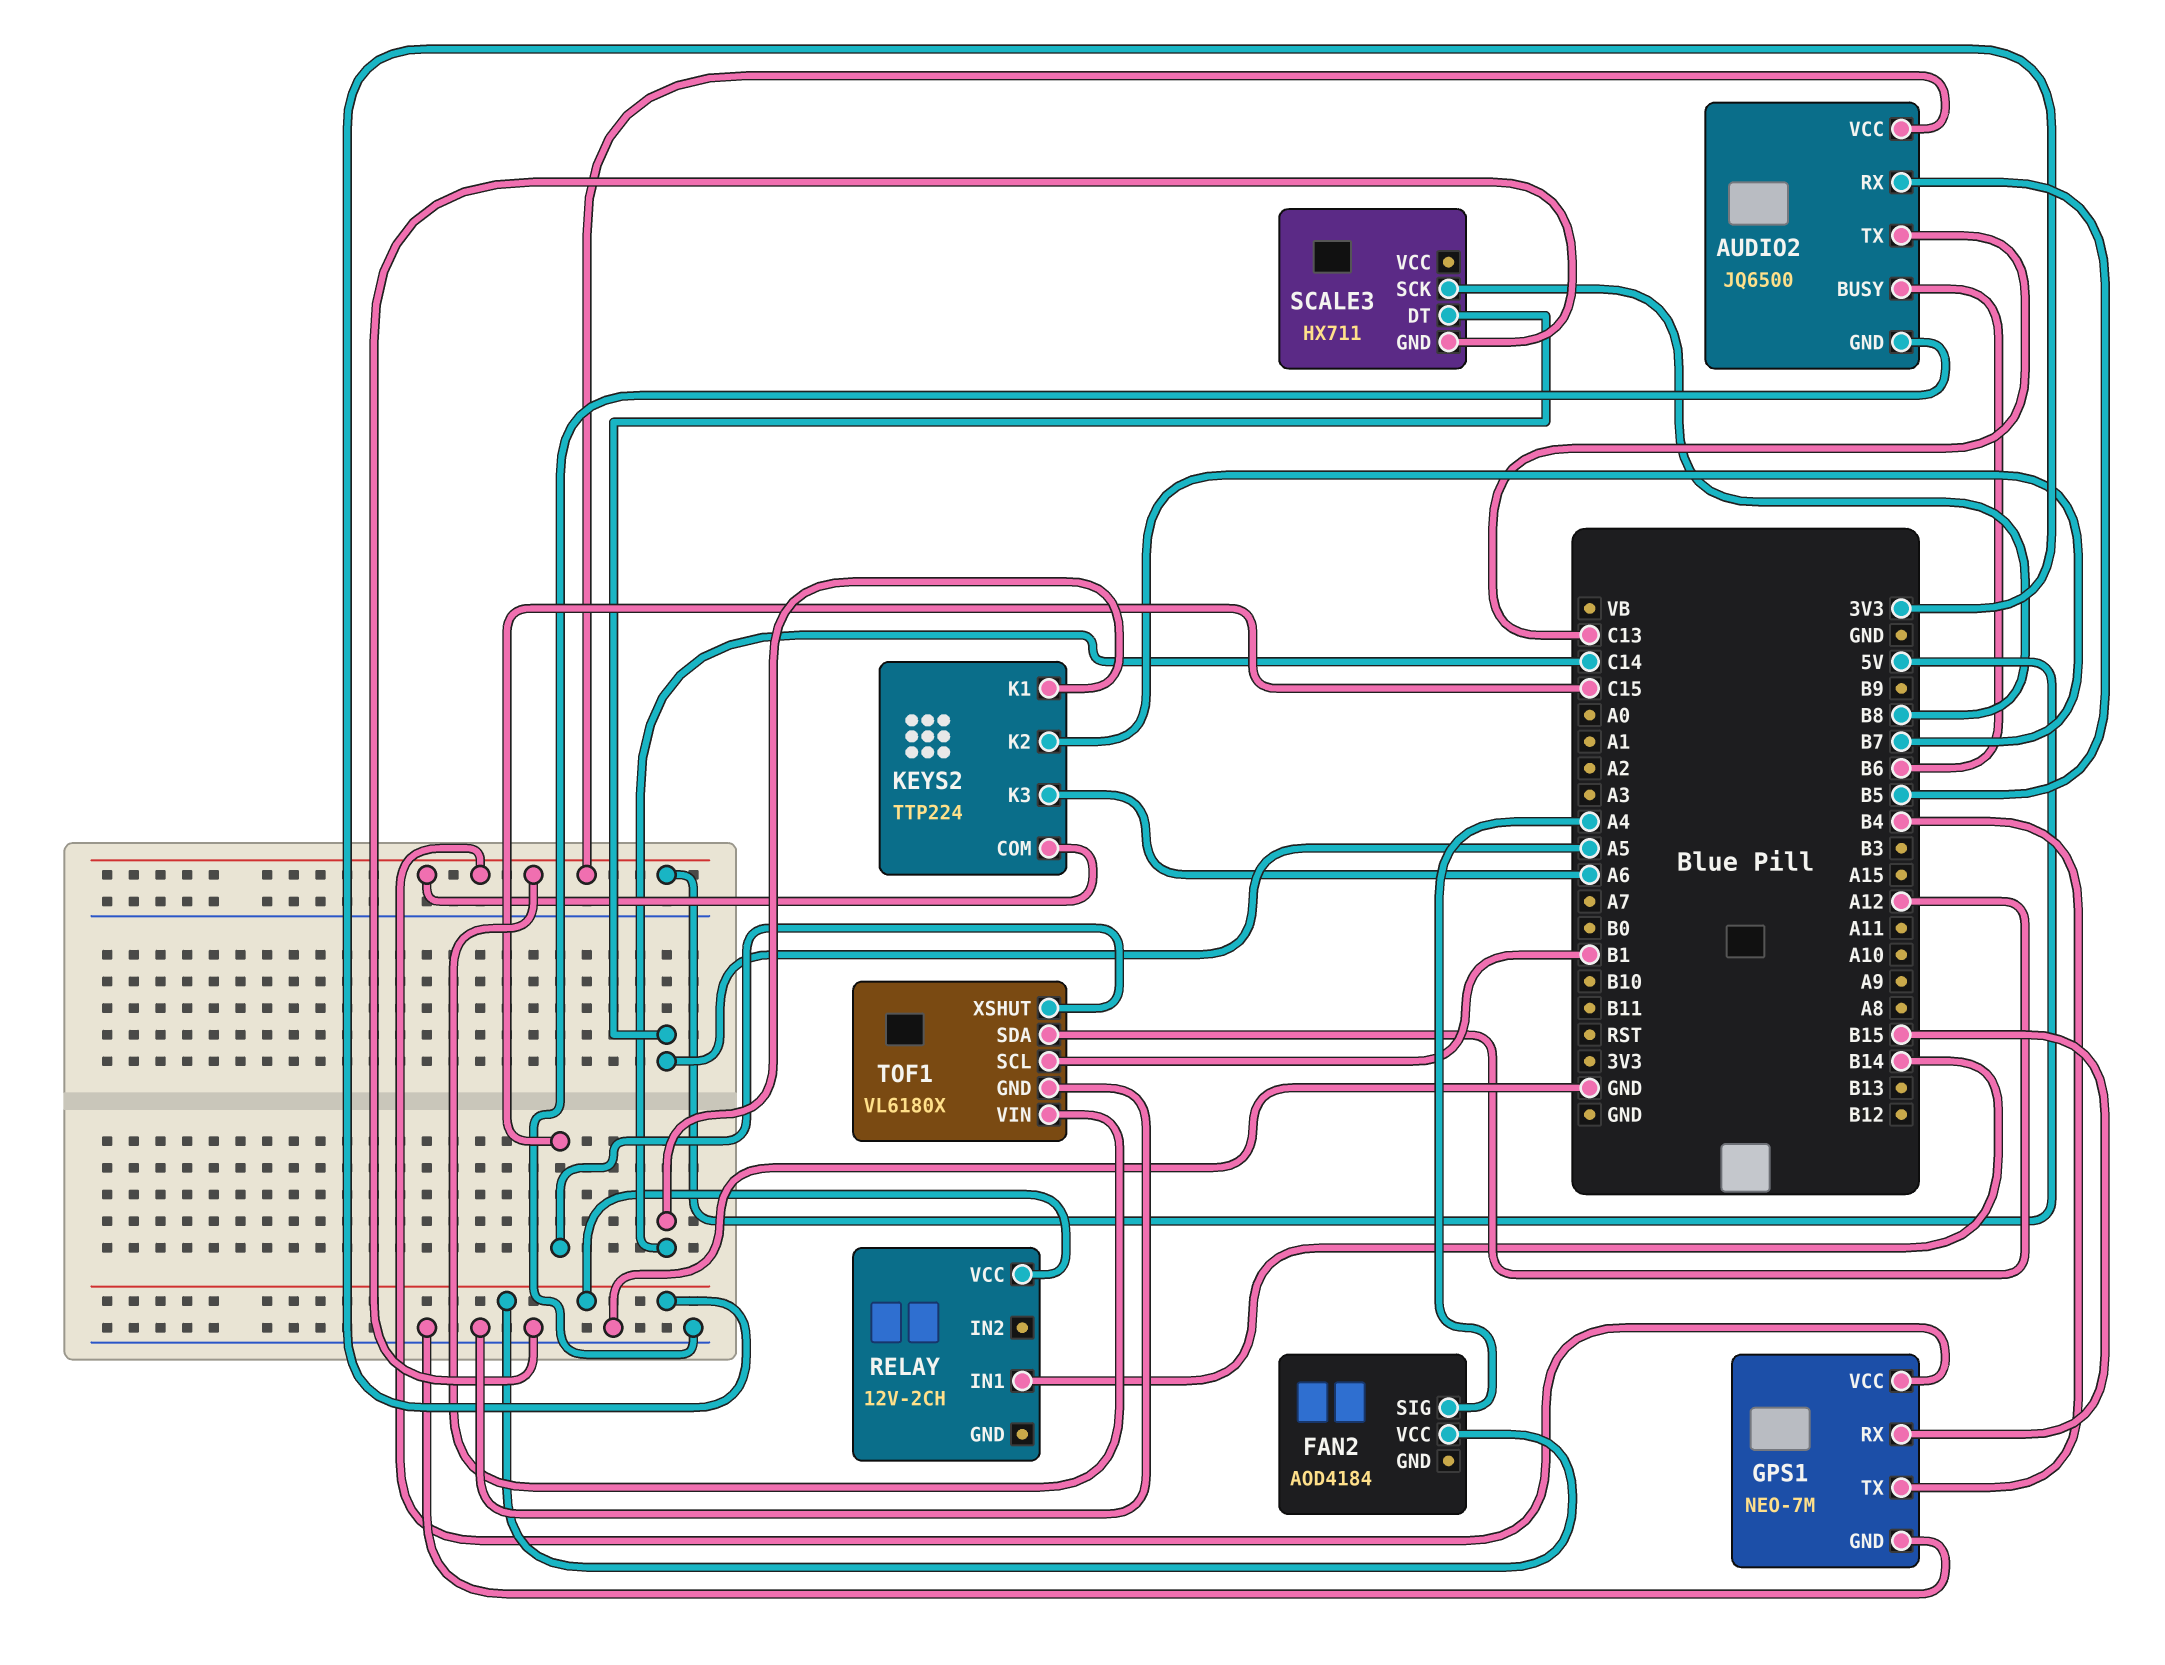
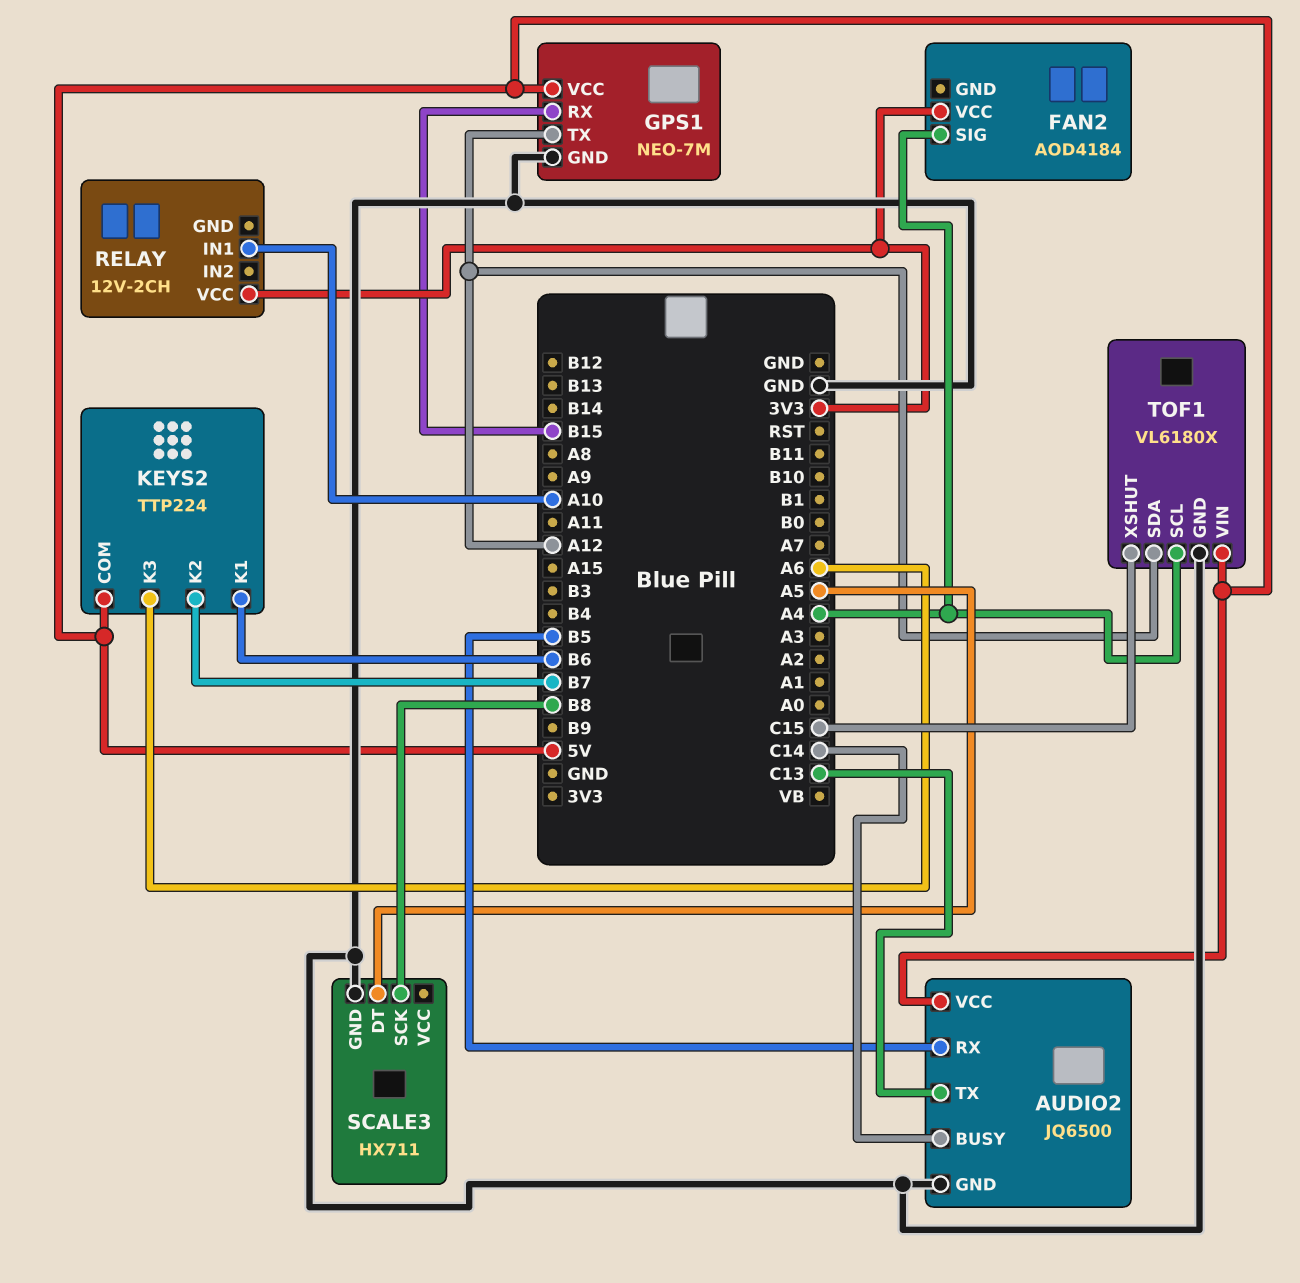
AUDIO2 pin BUSY: B6 -> C14
GPS1 pin TX: B4 -> A12
KEYS2 pin K1: C14 -> B6
RELAY pin IN1: B14 -> A10
TOF1 pin SCL: B1 -> A4

